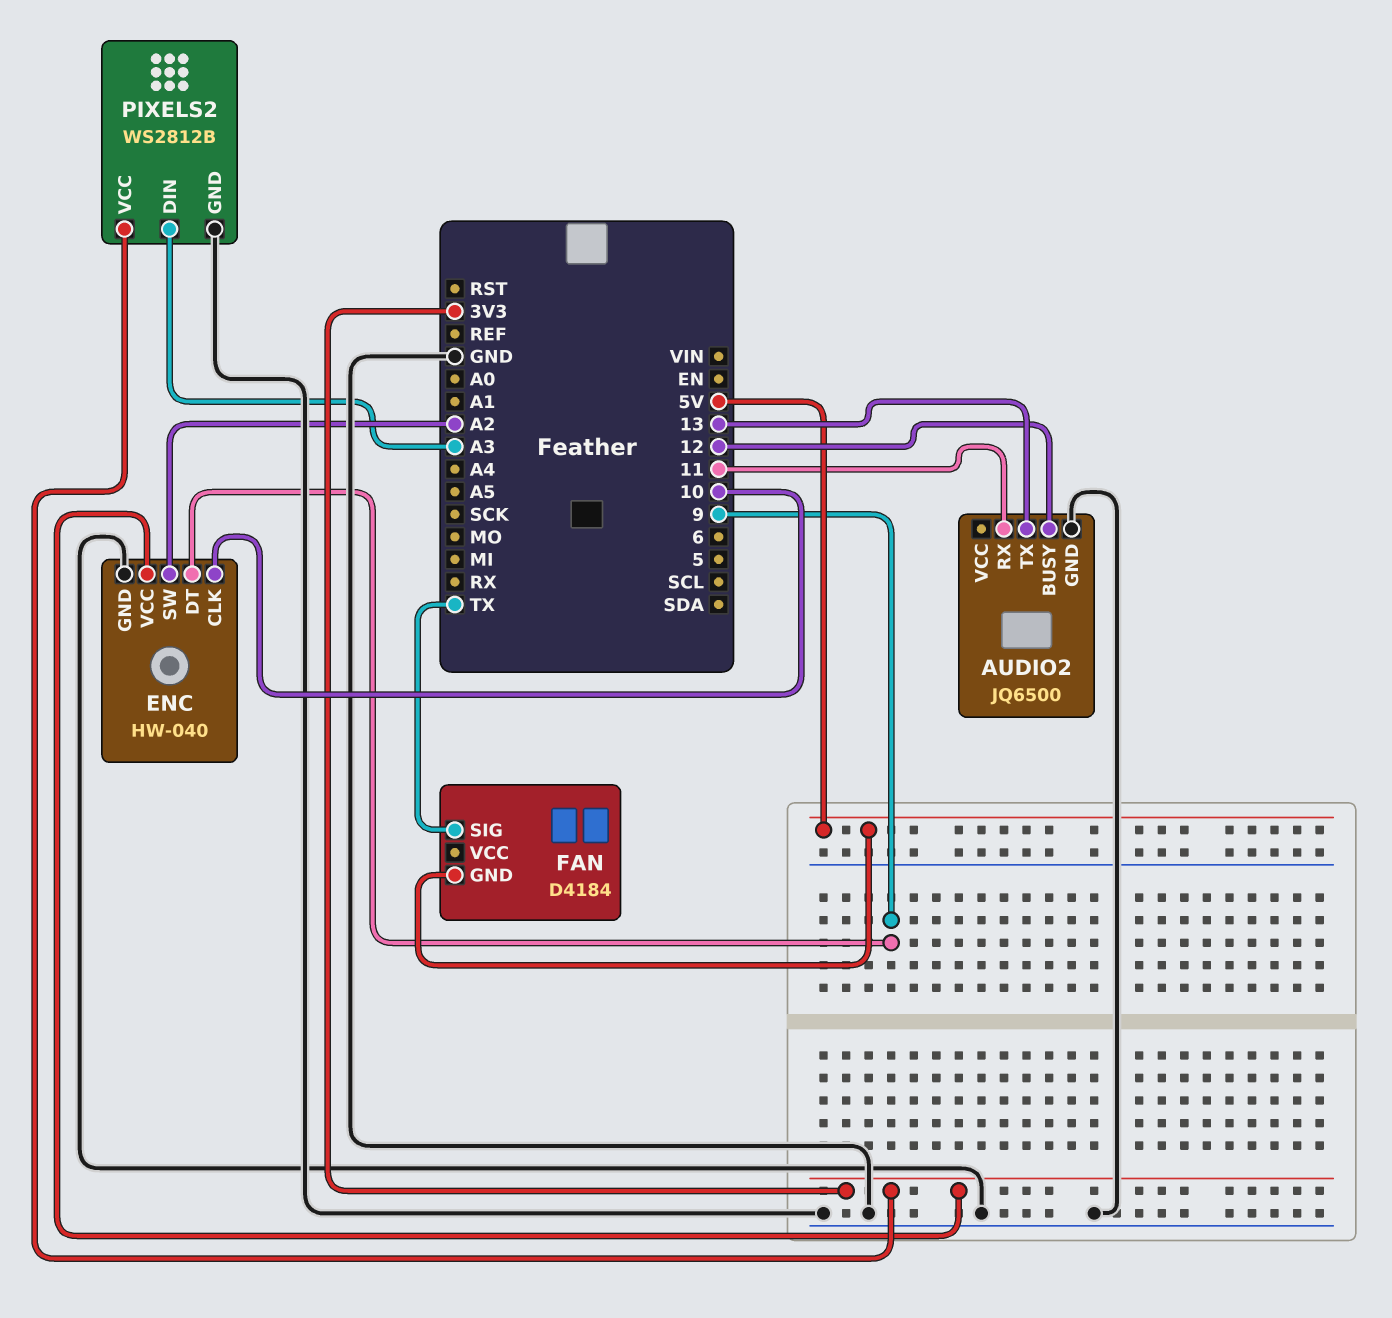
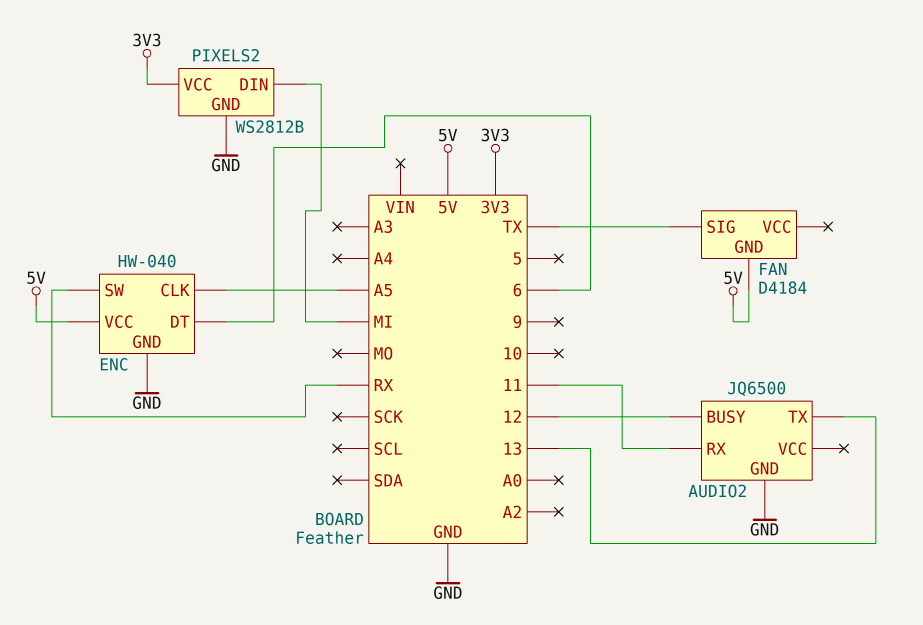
ENC pin CLK: 10 -> A5
ENC pin DT: 9 -> 6
ENC pin SW: A2 -> RX
ENC pin VCC: 3V3 -> 5V
PIXELS2 pin DIN: A3 -> MI

